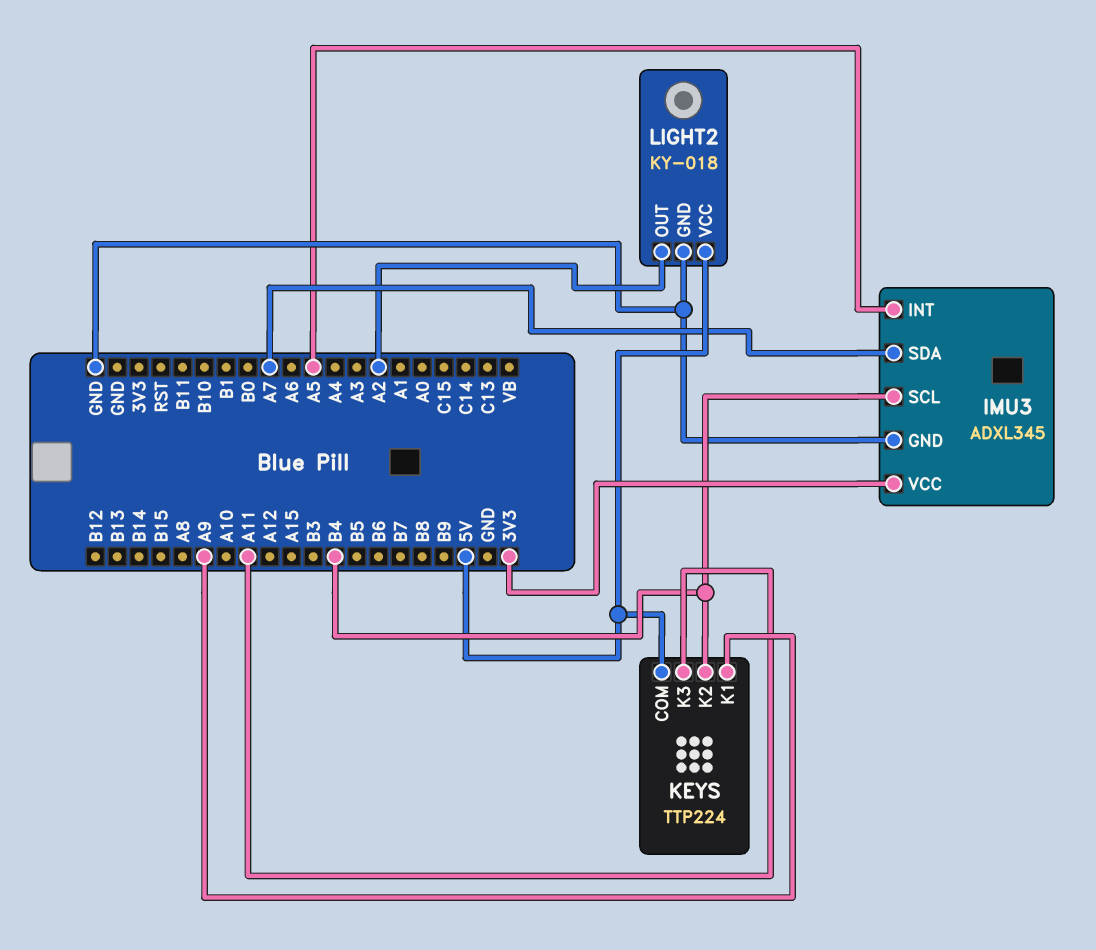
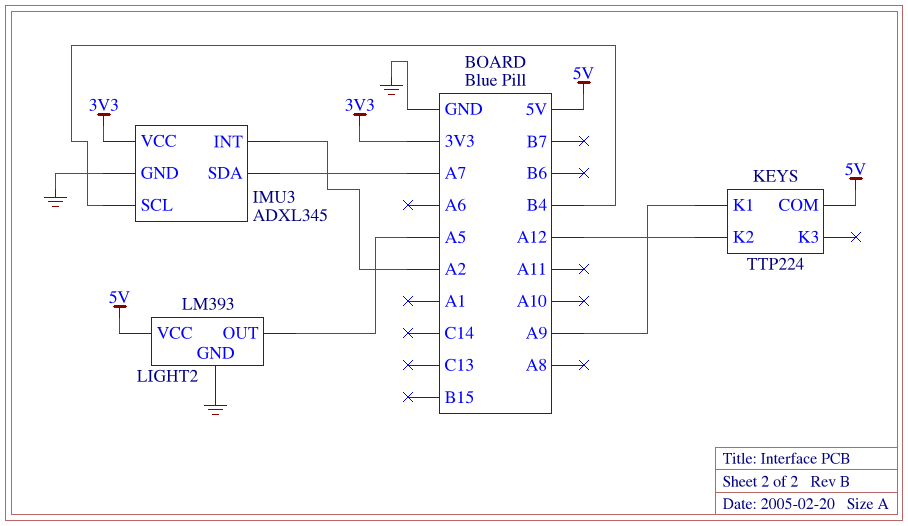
IMU3 pin INT: A5 -> A2
KEYS pin K2: B4 -> A12
KEYS pin K3: A11 -> none
LIGHT2: KY-018 -> LM393
LIGHT2 pin OUT: A2 -> A5

